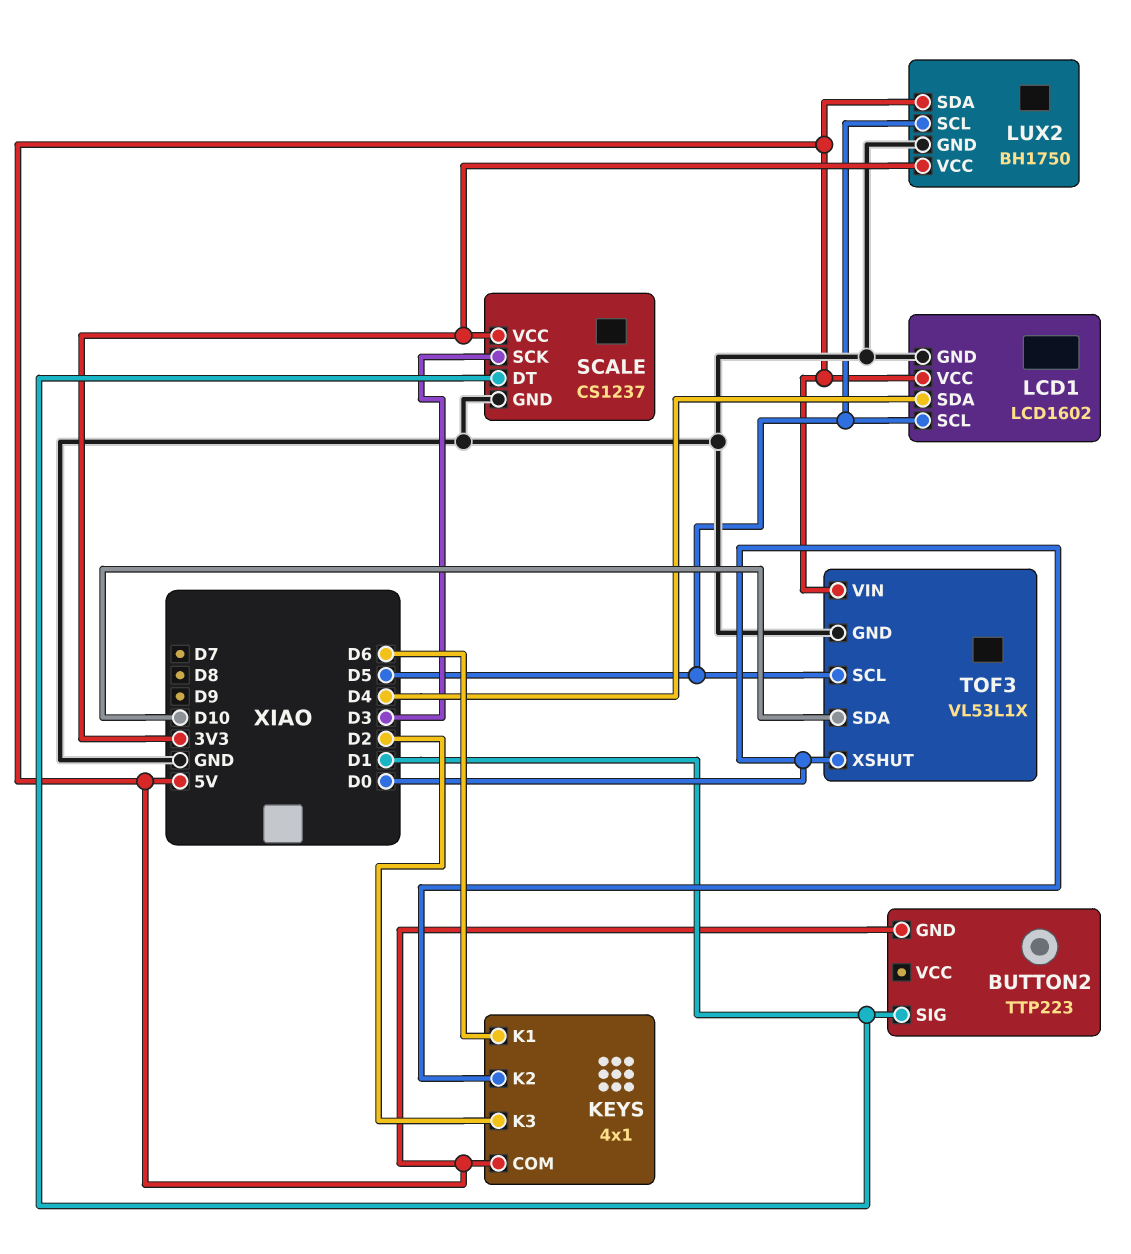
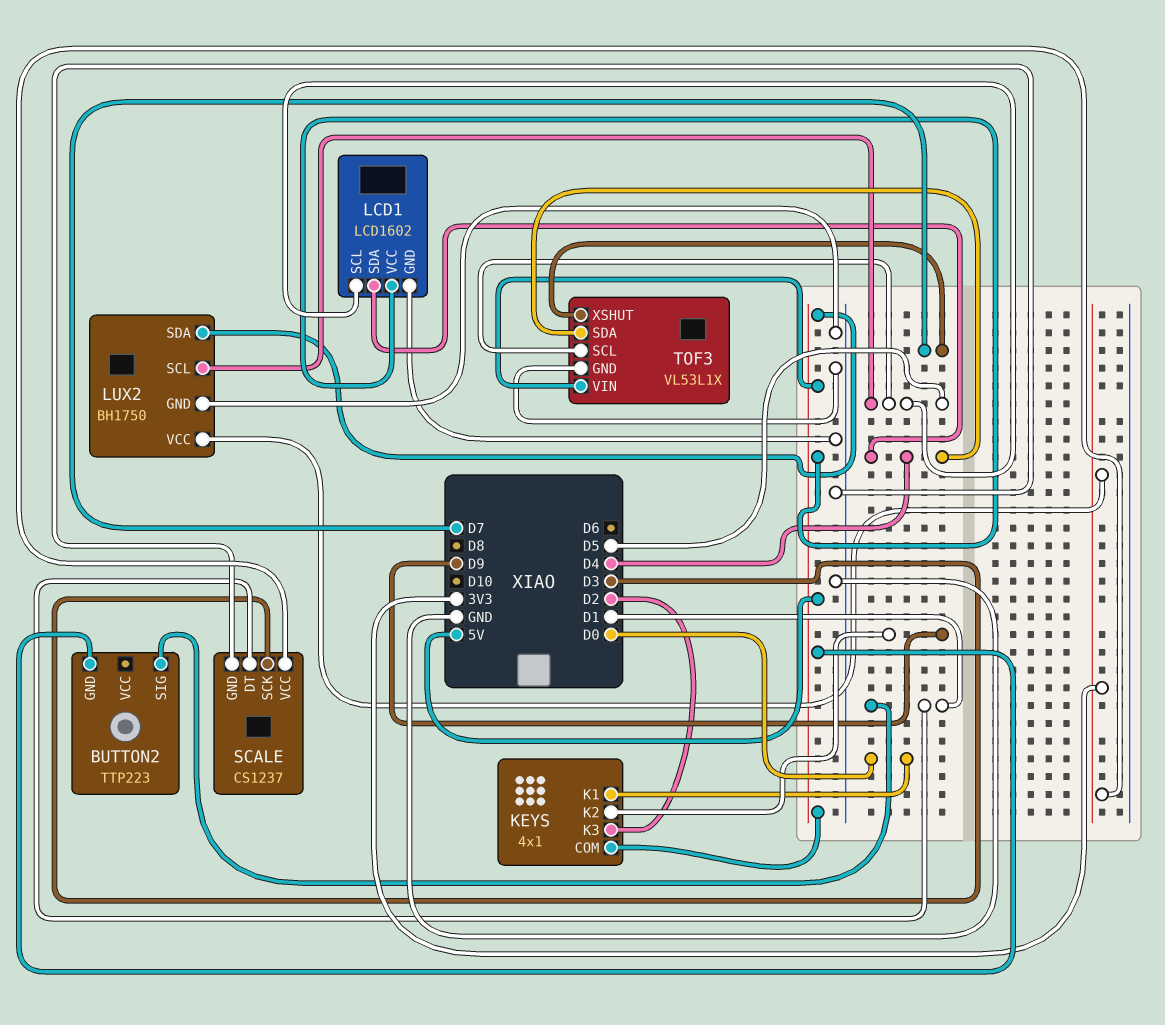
KEYS pin K1: D6 -> D0
KEYS pin K2: D0 -> D9
TOF3 pin SDA: D10 -> D4
TOF3 pin XSHUT: D0 -> D7

